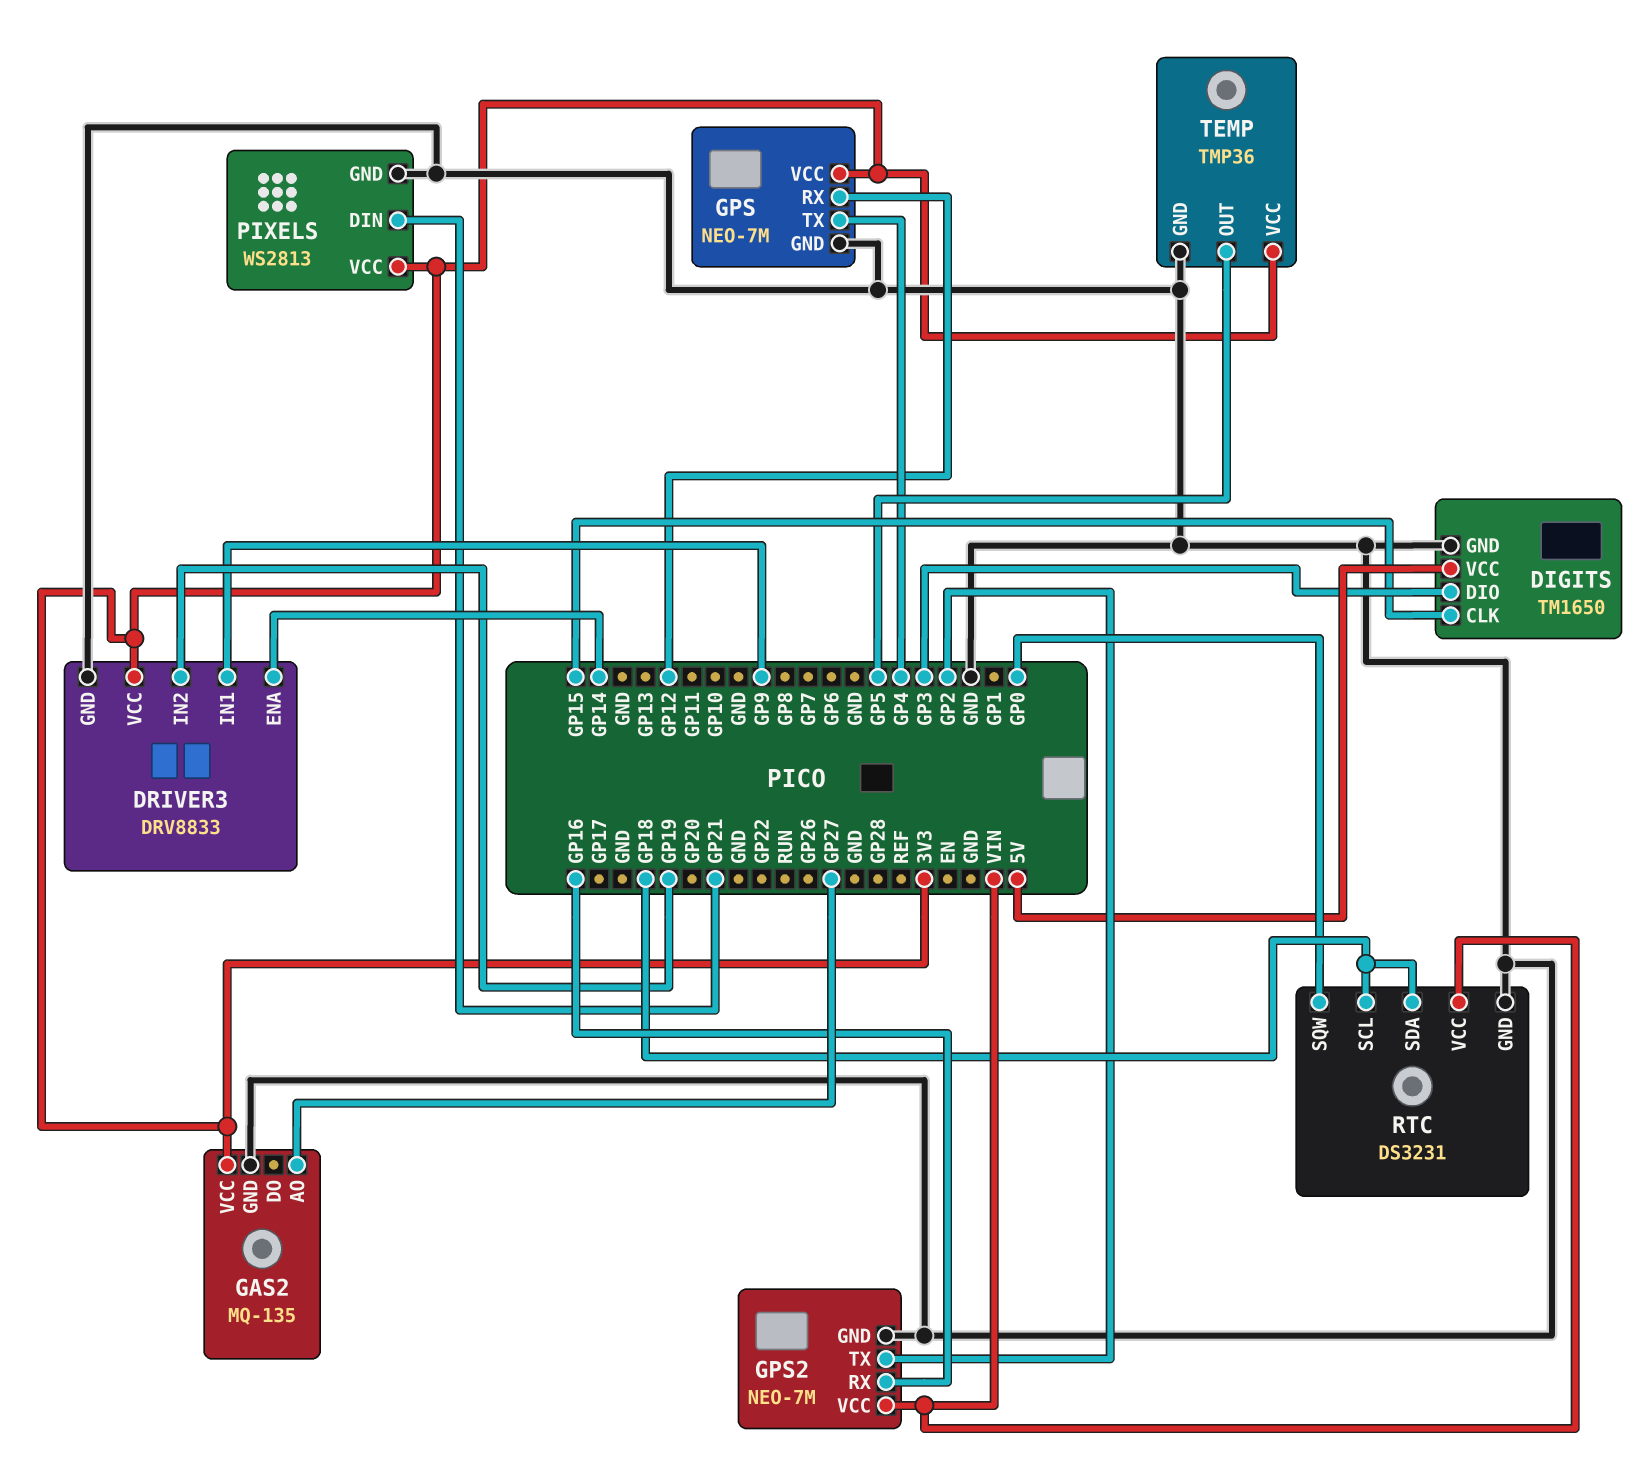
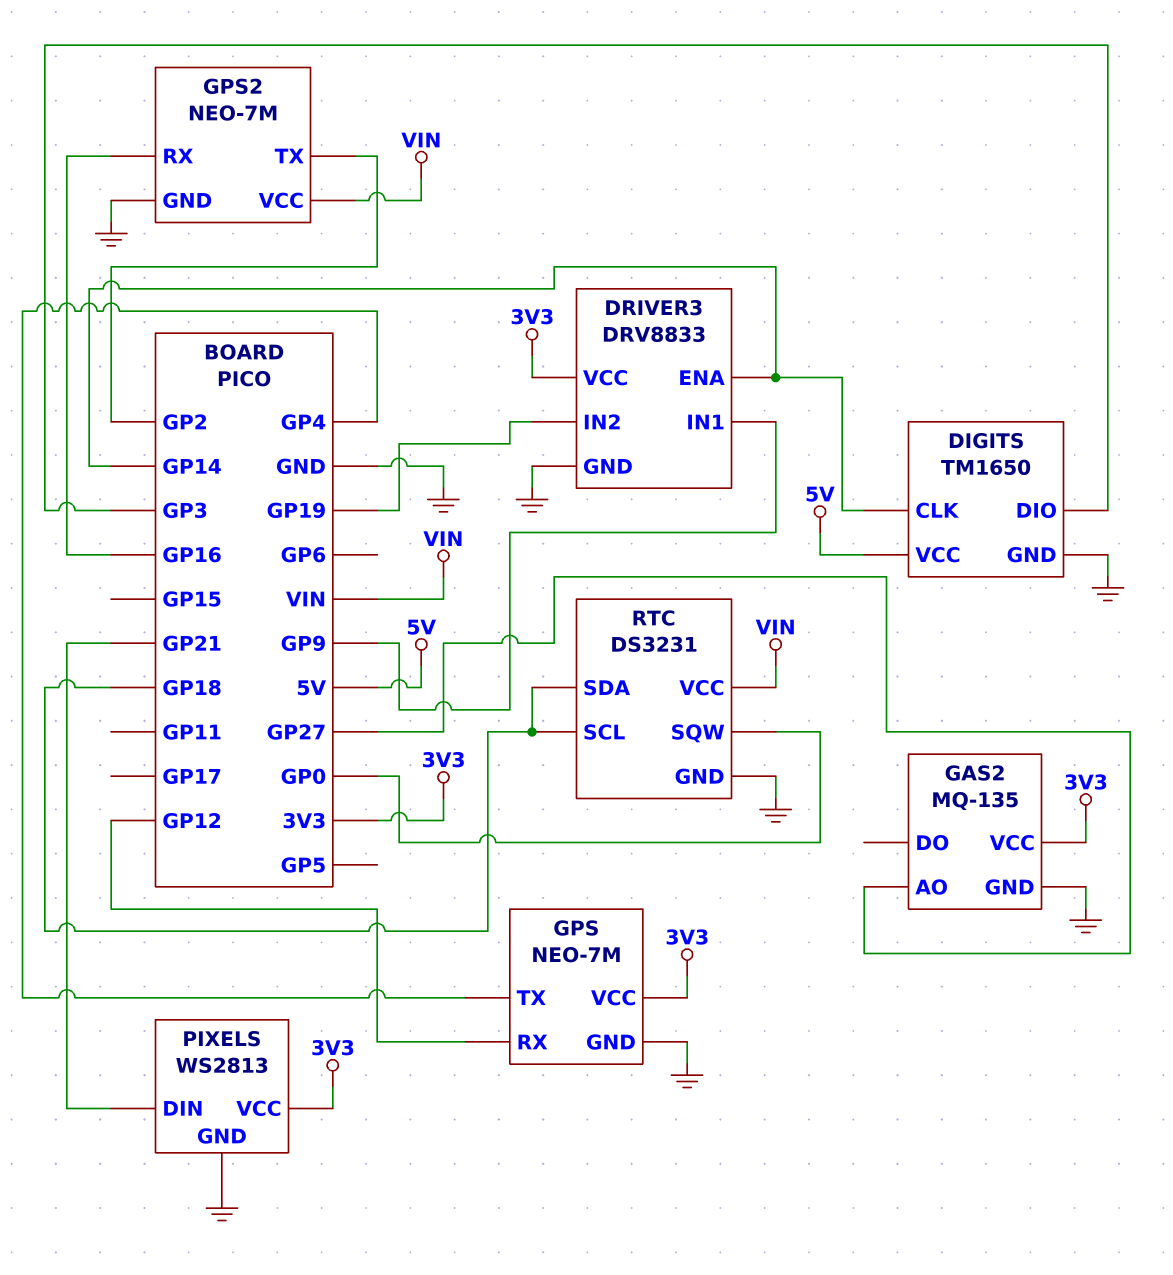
DIGITS pin CLK: GP15 -> GP14
TEMP: TMP36 -> none
TEMP pin GND: GND -> none
TEMP pin OUT: GP5 -> none
TEMP pin VCC: 3V3 -> none

